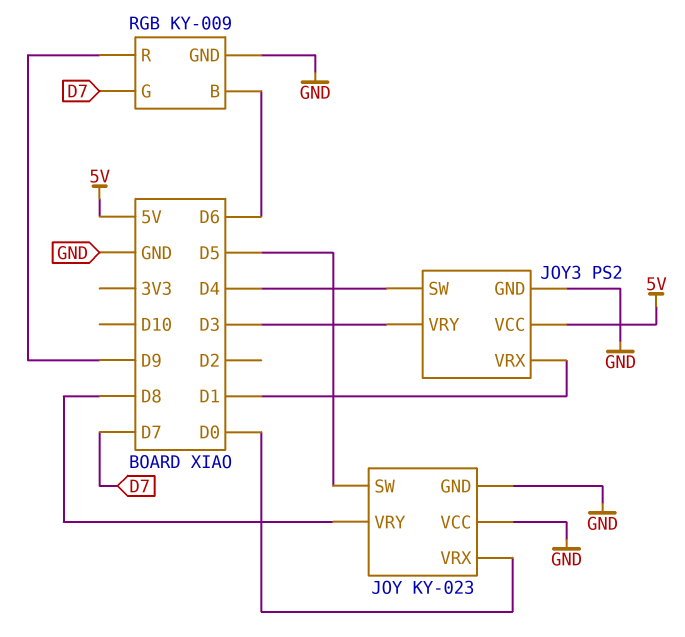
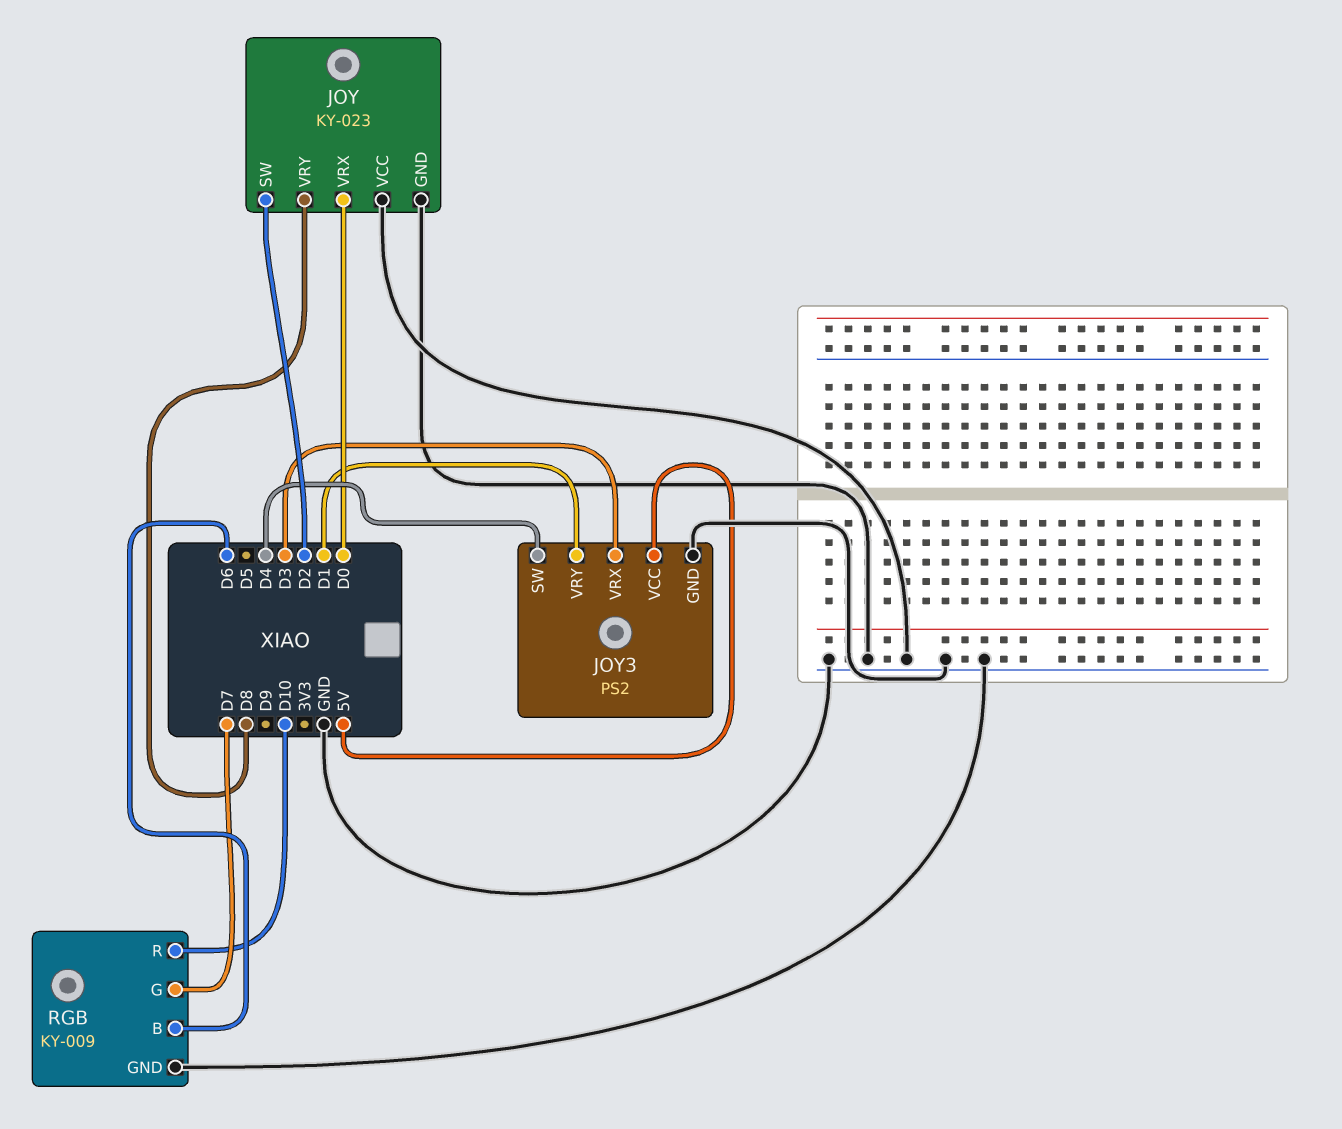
JOY pin SW: D5 -> D2
JOY3 pin VRX: D1 -> D3
JOY3 pin VRY: D3 -> D1
RGB pin R: D9 -> D10

